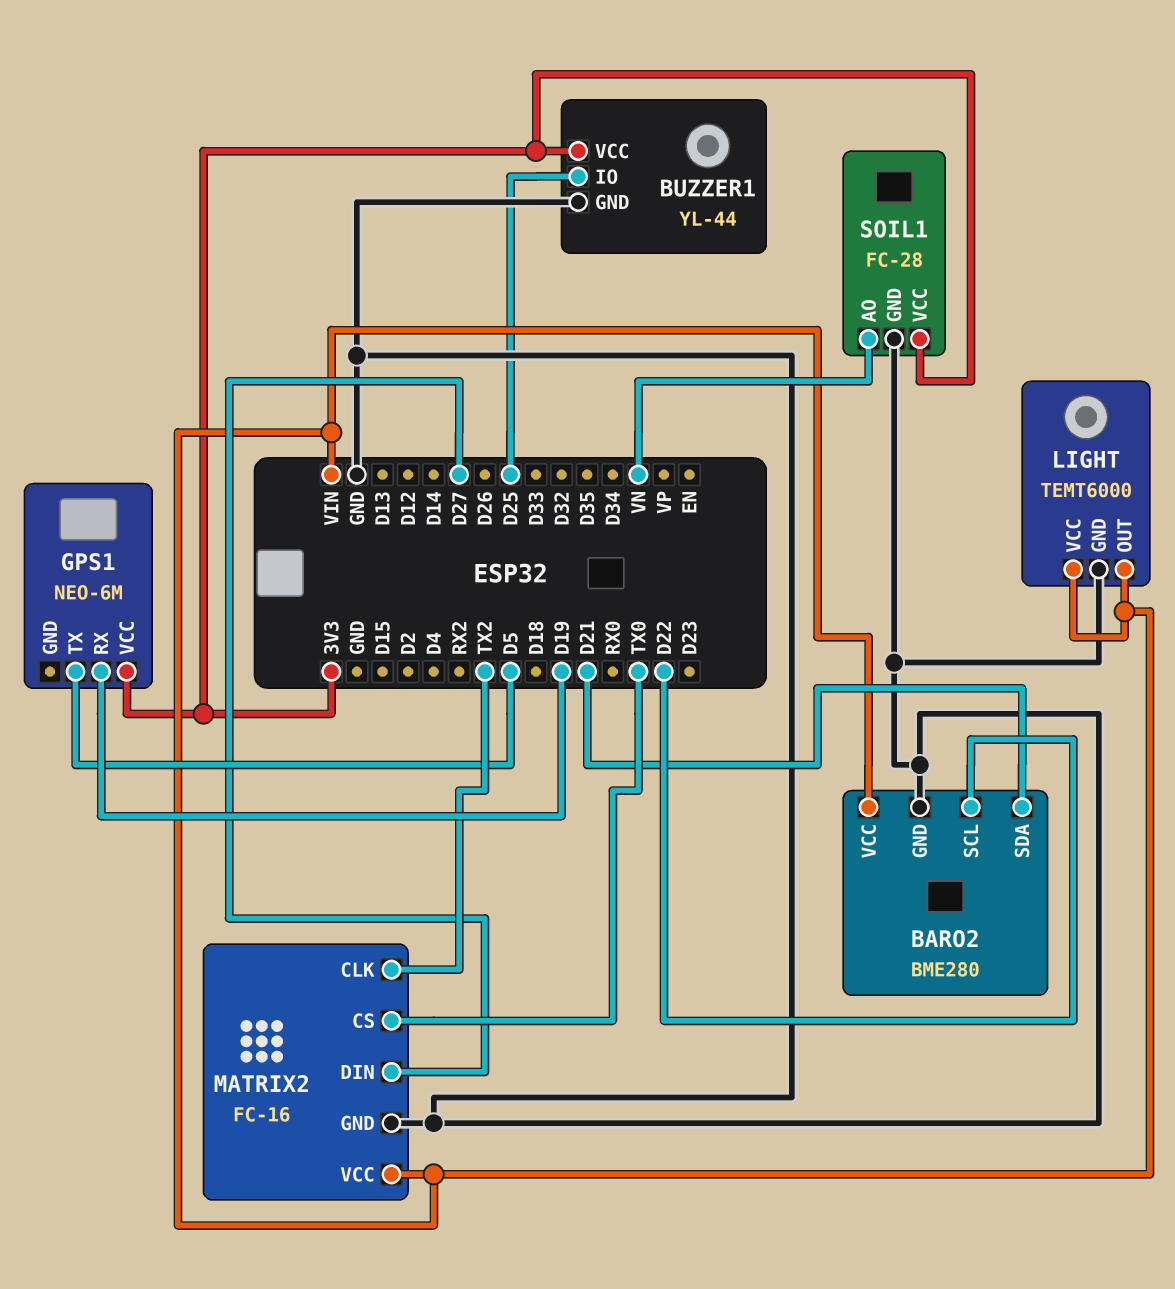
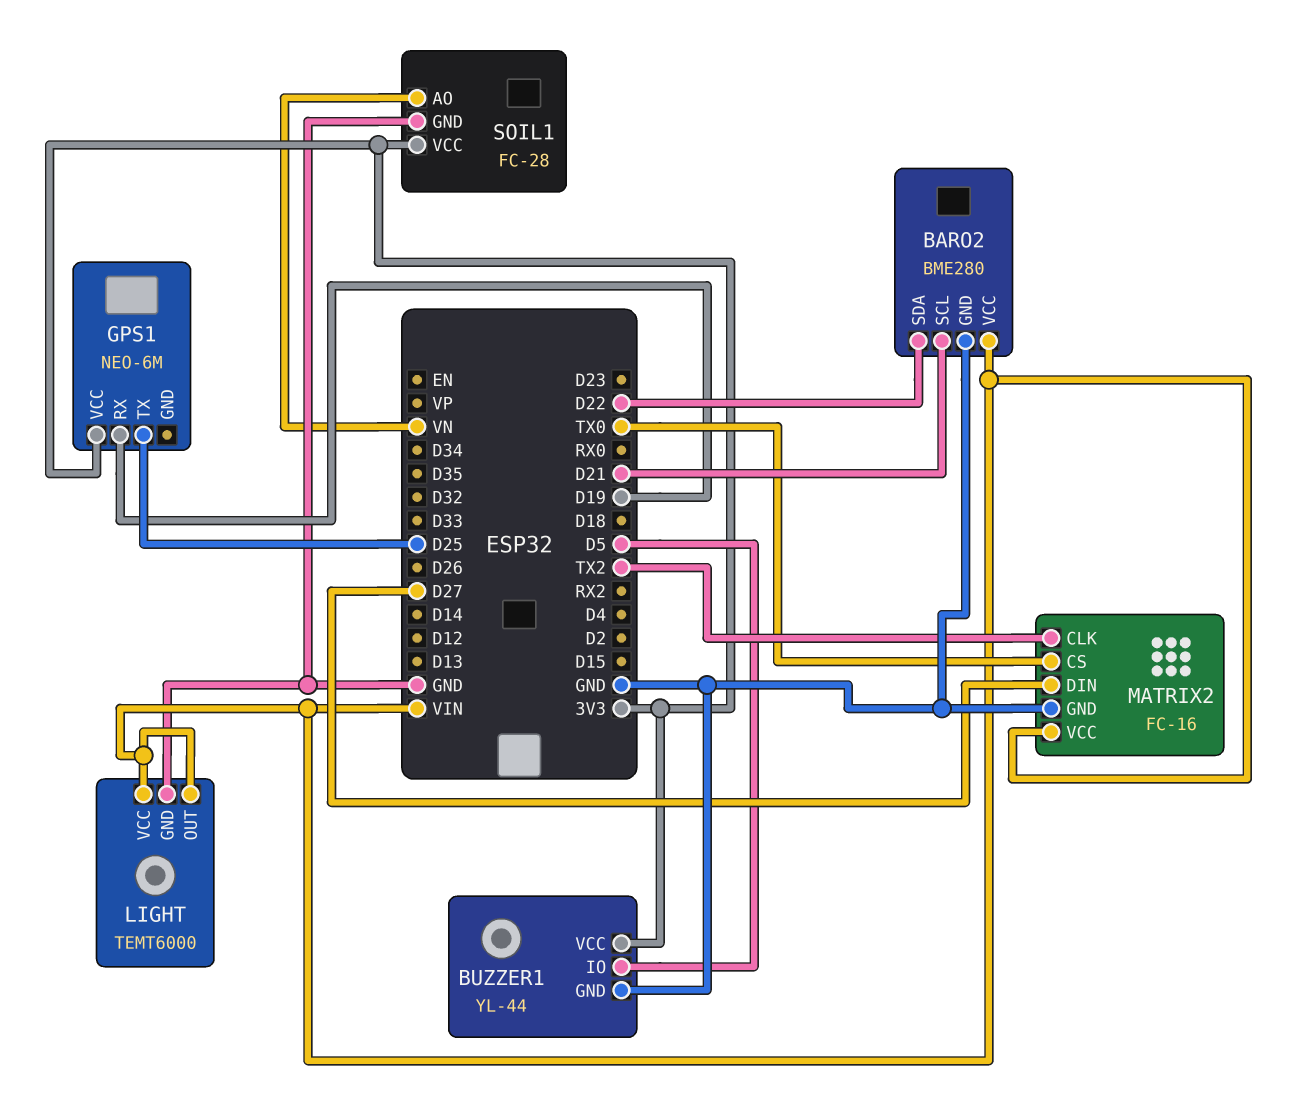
BARO2 pin SCL: D22 -> D21
BARO2 pin SDA: D21 -> D22
BUZZER1 pin IO: D25 -> D5
GPS1 pin TX: D5 -> D25

